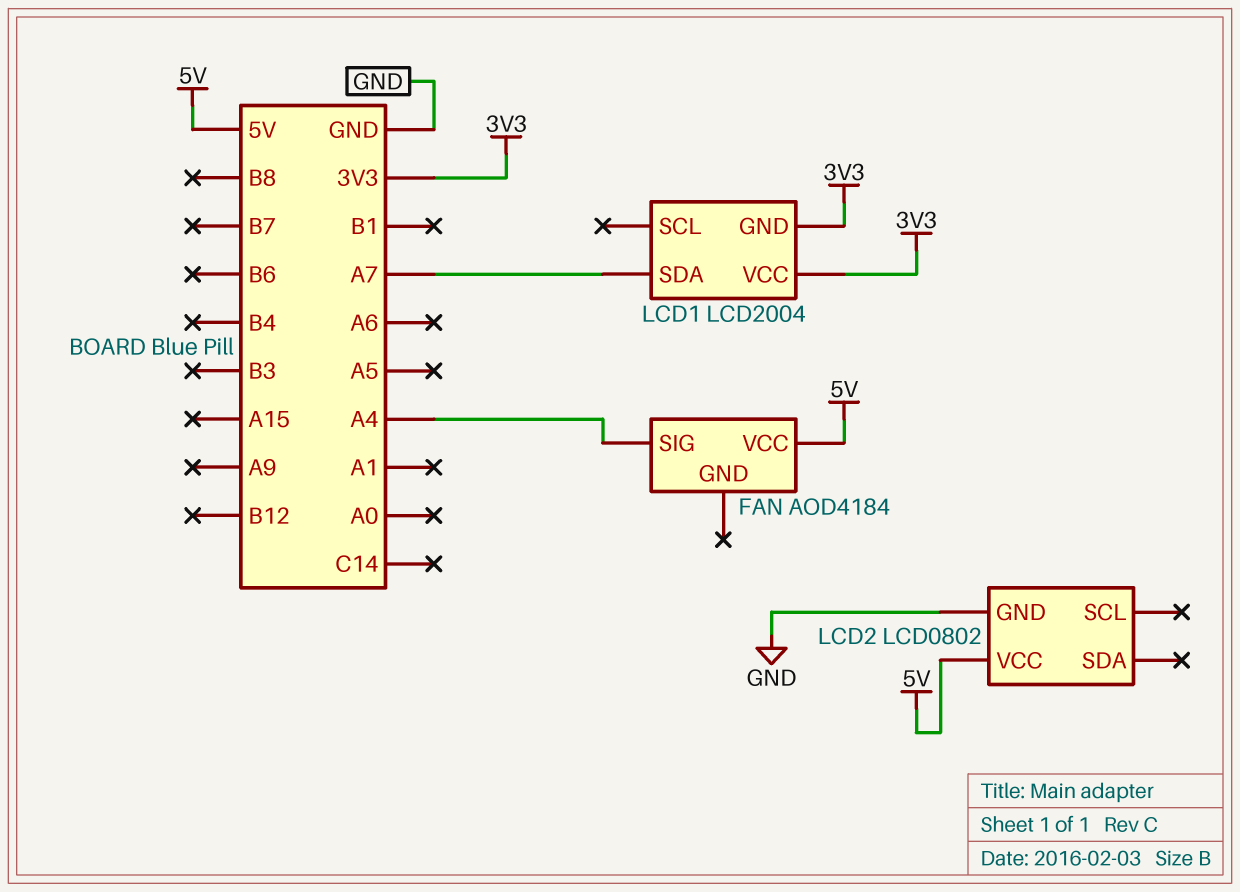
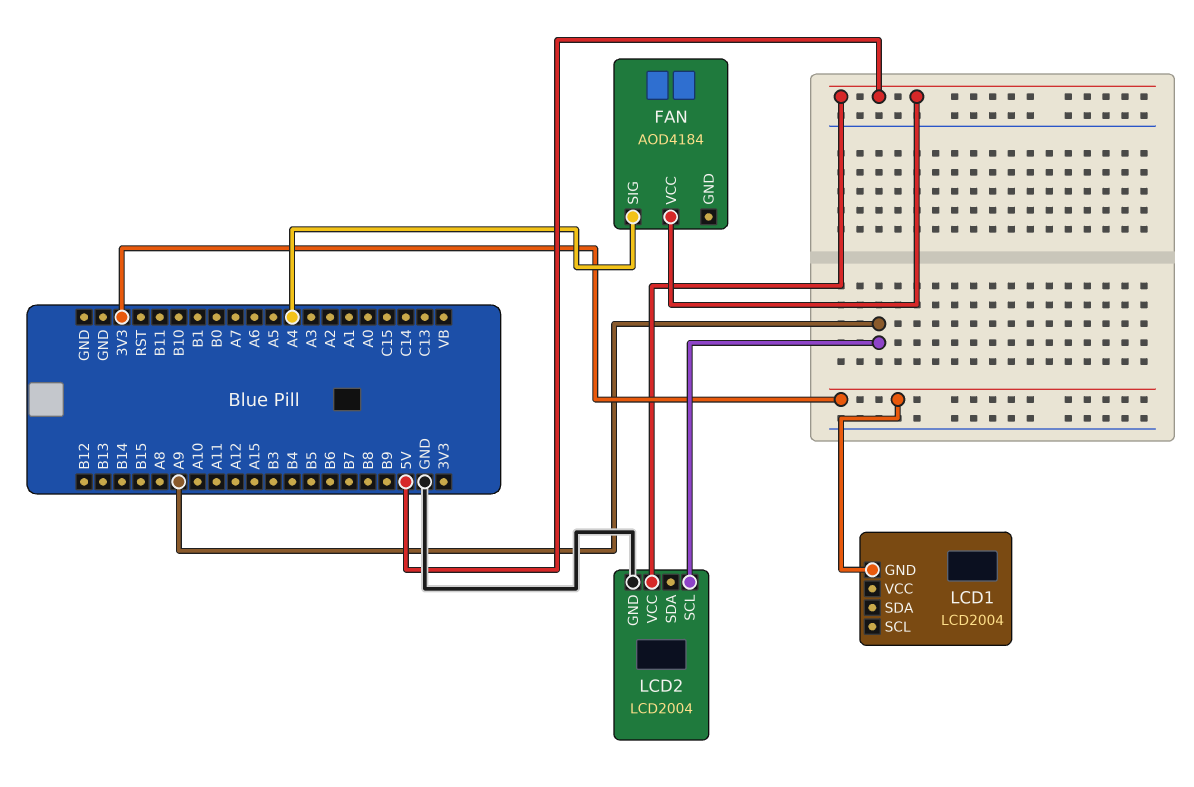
LCD1 pin SDA: A7 -> none
LCD1 pin VCC: 3V3 -> none
LCD2: LCD0802 -> LCD2004
LCD2 pin SCL: none -> A9

